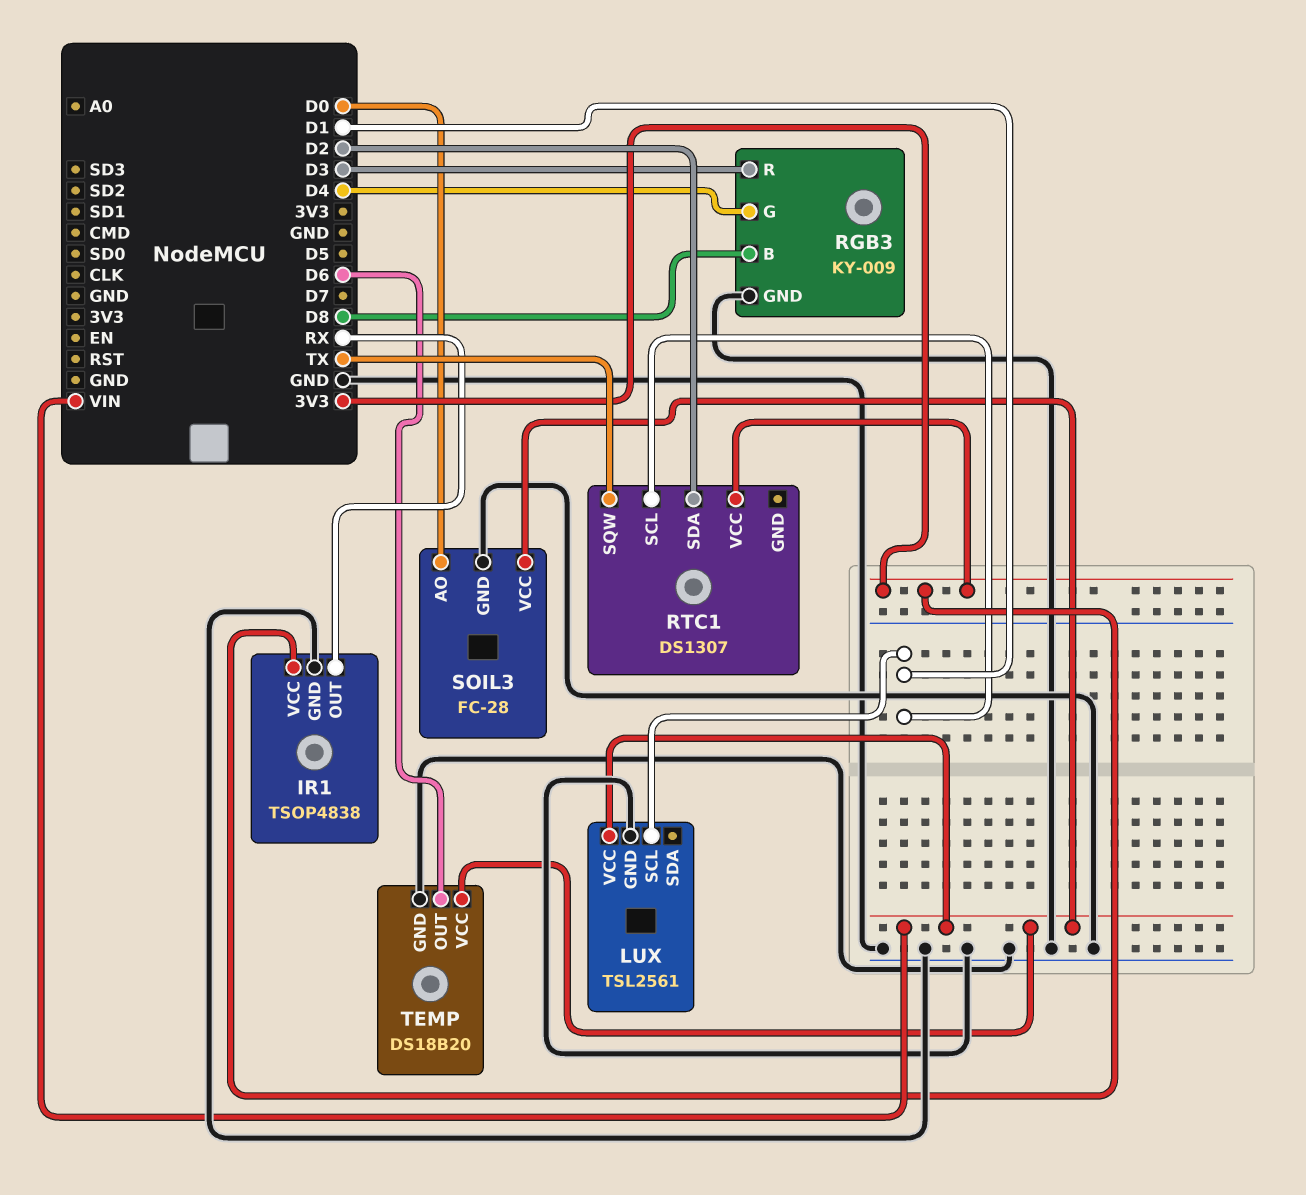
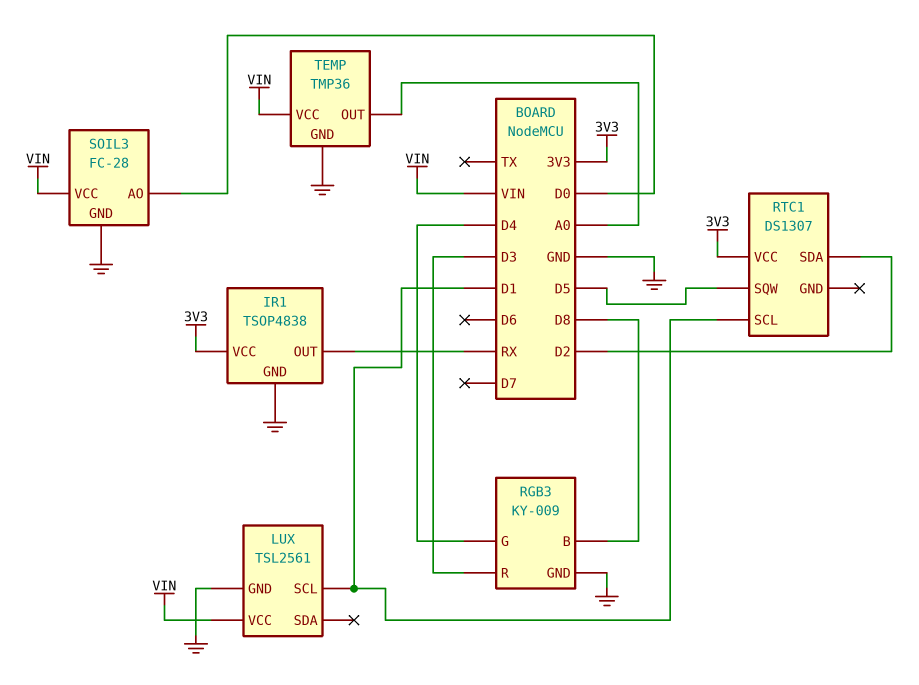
RTC1 pin SQW: TX -> D5
TEMP: DS18B20 -> TMP36
TEMP pin OUT: D6 -> A0

